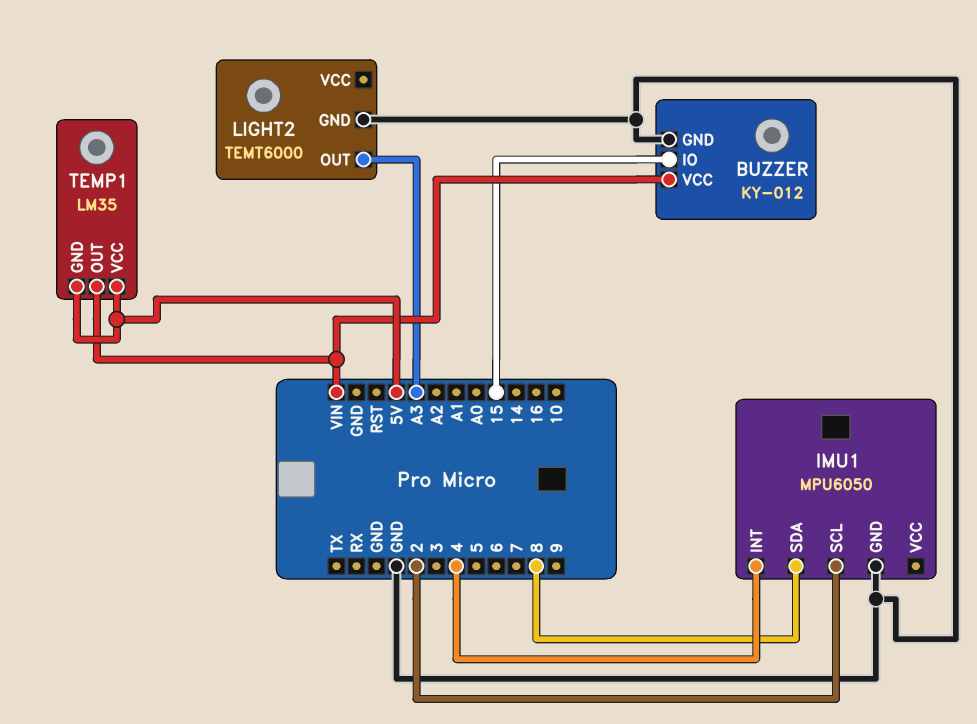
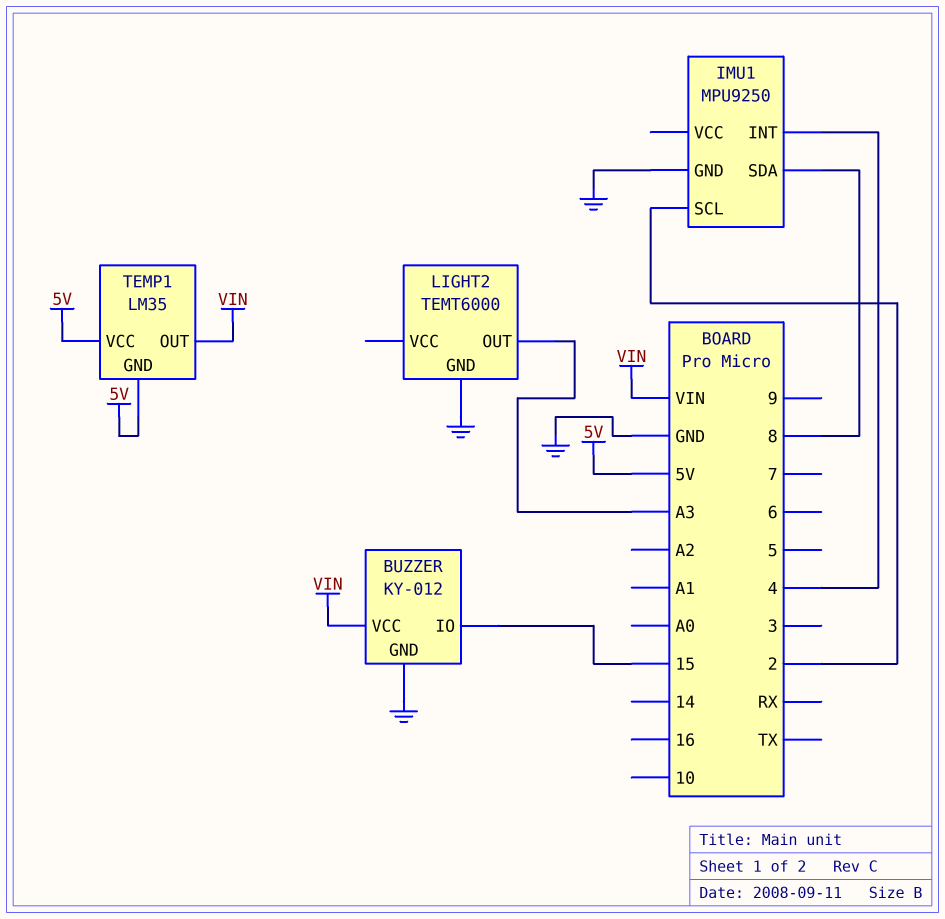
IMU1: MPU6050 -> MPU9250

